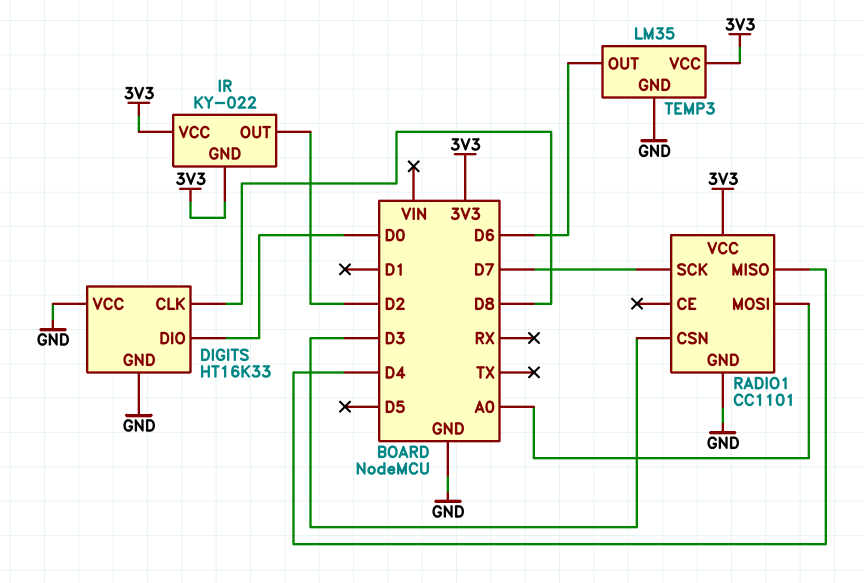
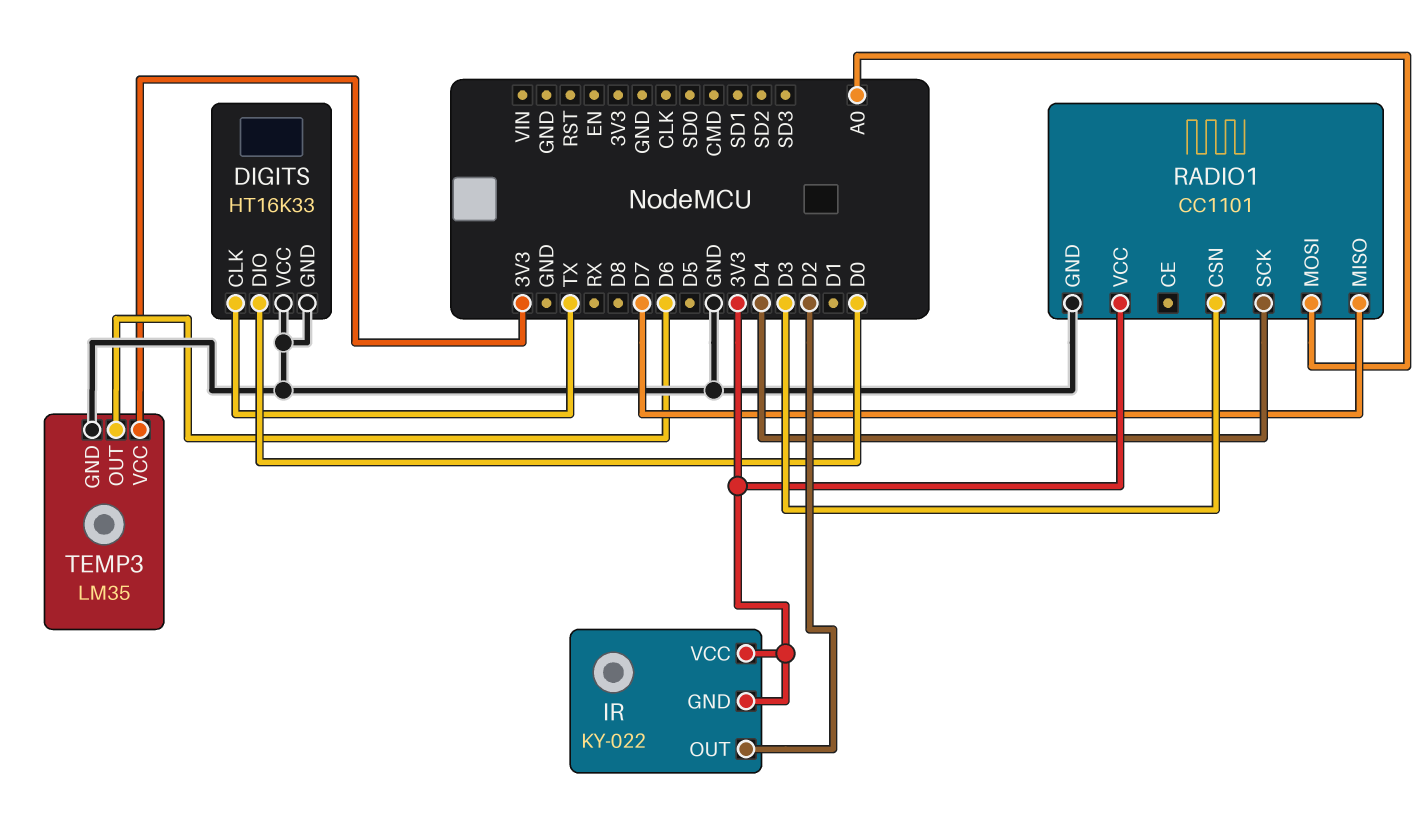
DIGITS pin CLK: D8 -> TX
RADIO1 pin MISO: D4 -> D7
RADIO1 pin SCK: D7 -> D4

